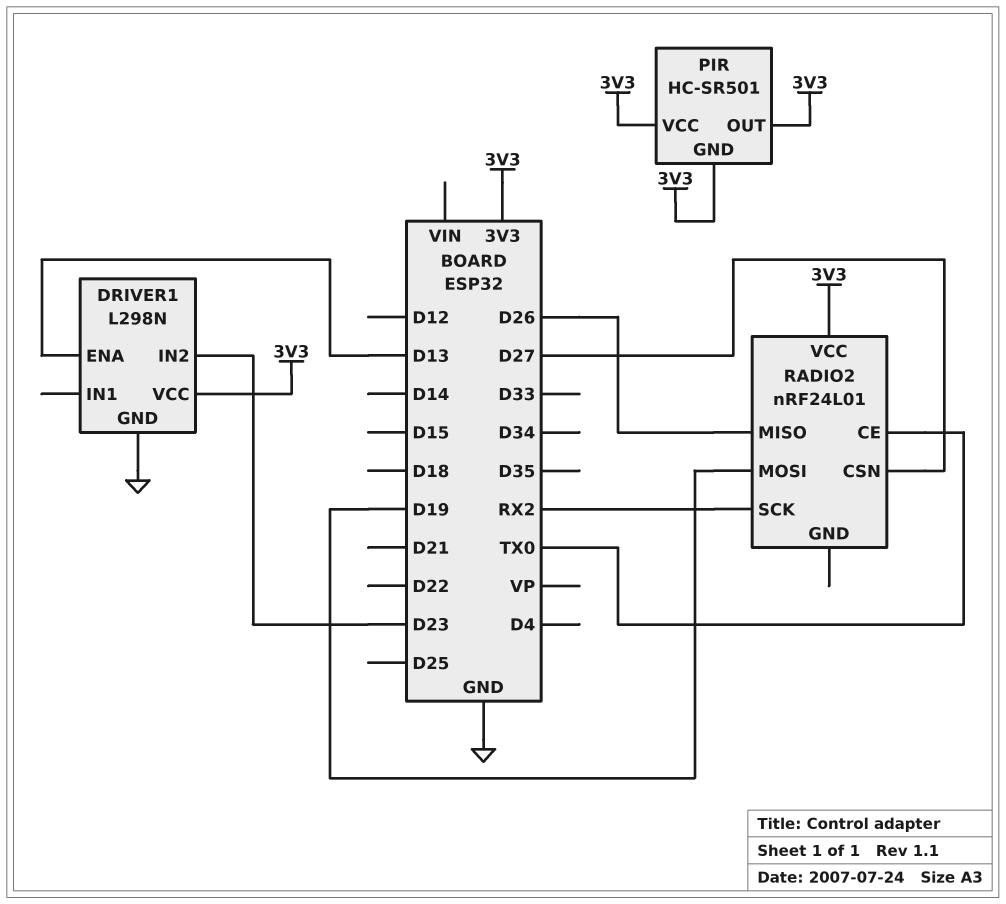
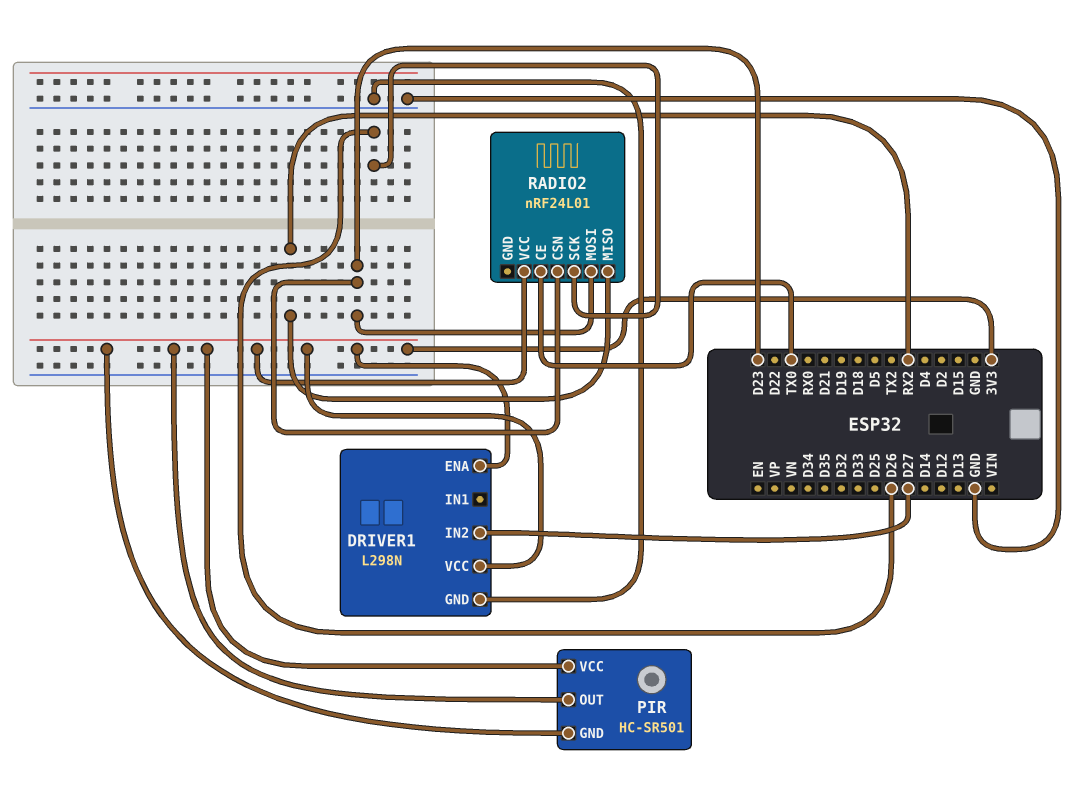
DRIVER1 pin ENA: D13 -> 3V3
DRIVER1 pin IN2: D23 -> D27
RADIO2 pin CSN: D27 -> D23
RADIO2 pin MISO: D26 -> RX2
RADIO2 pin MOSI: D19 -> D23
RADIO2 pin SCK: RX2 -> D26

